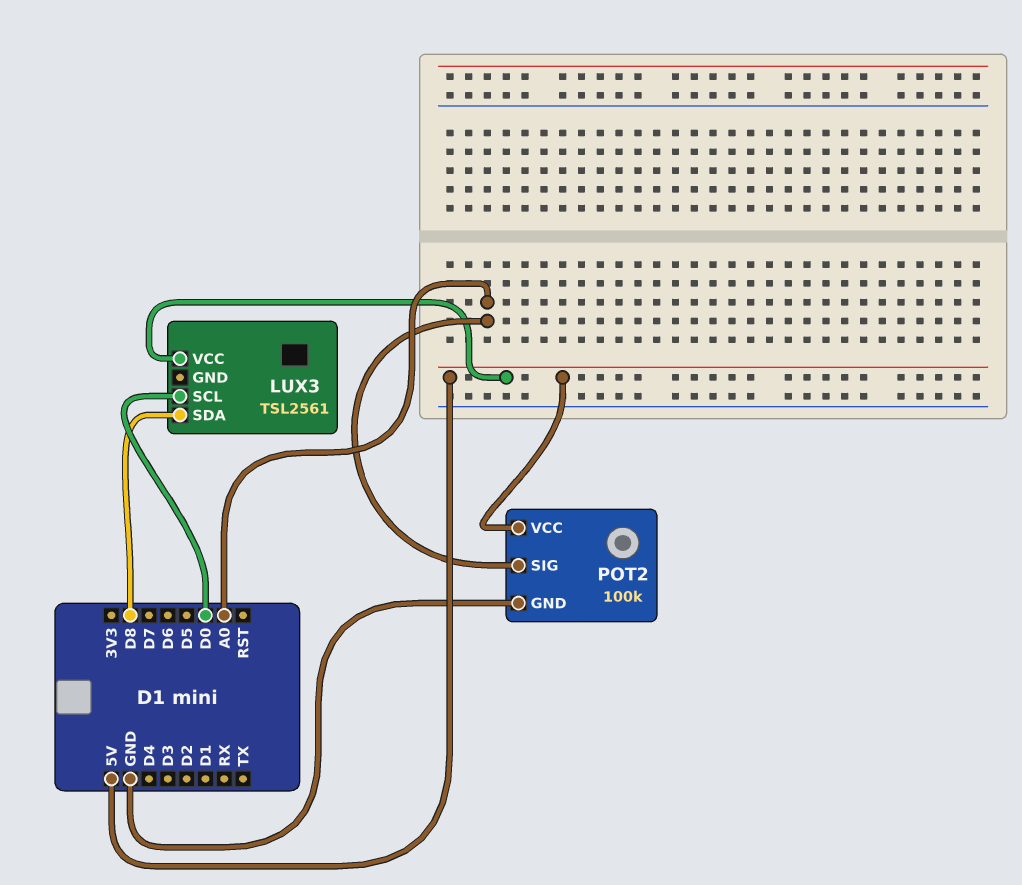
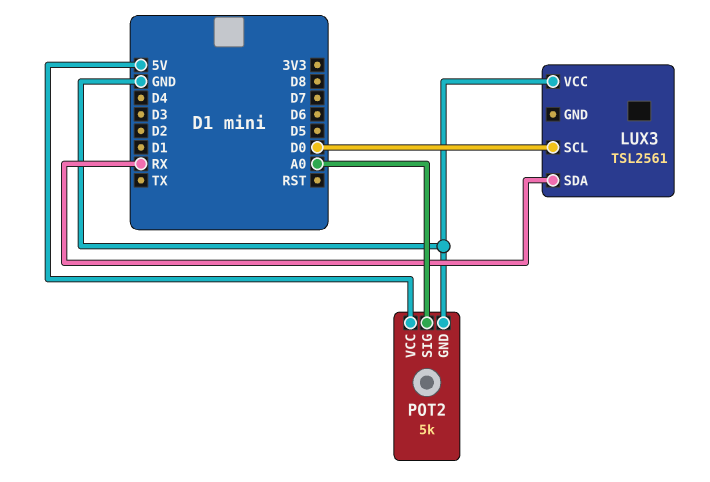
LUX3 pin SDA: D8 -> RX
LUX3 pin VCC: 5V -> GND
POT2: 100k -> 5k

